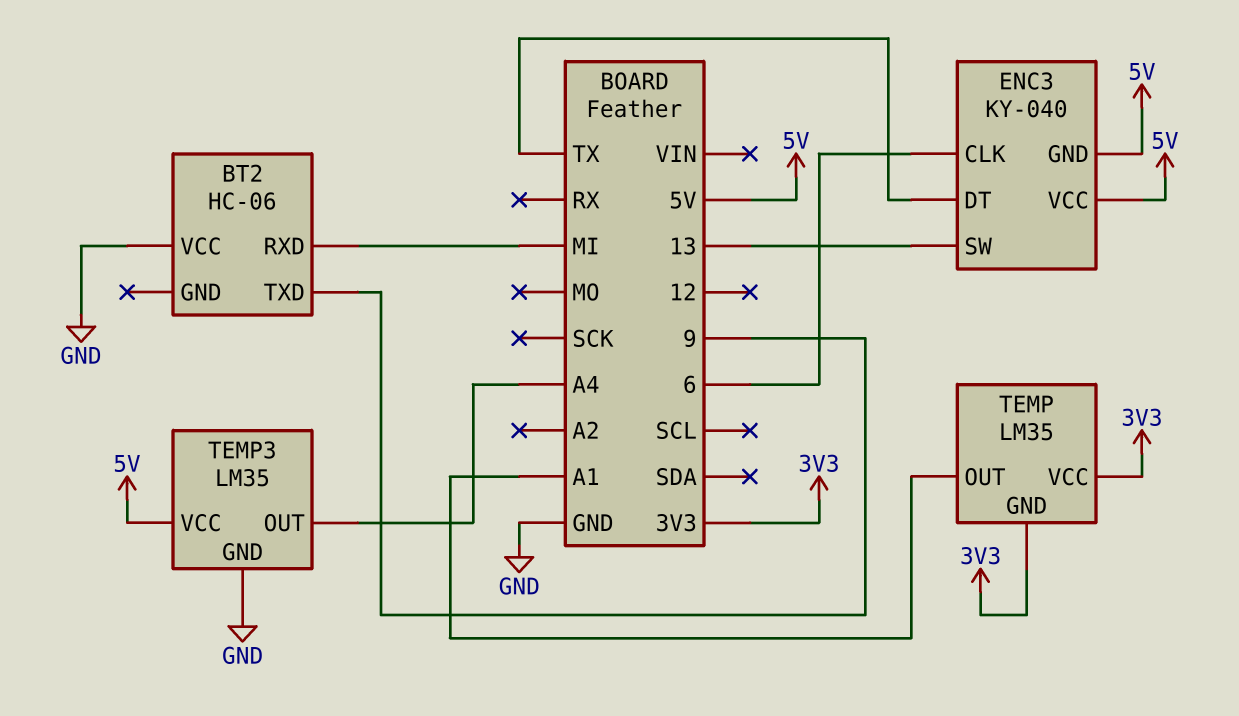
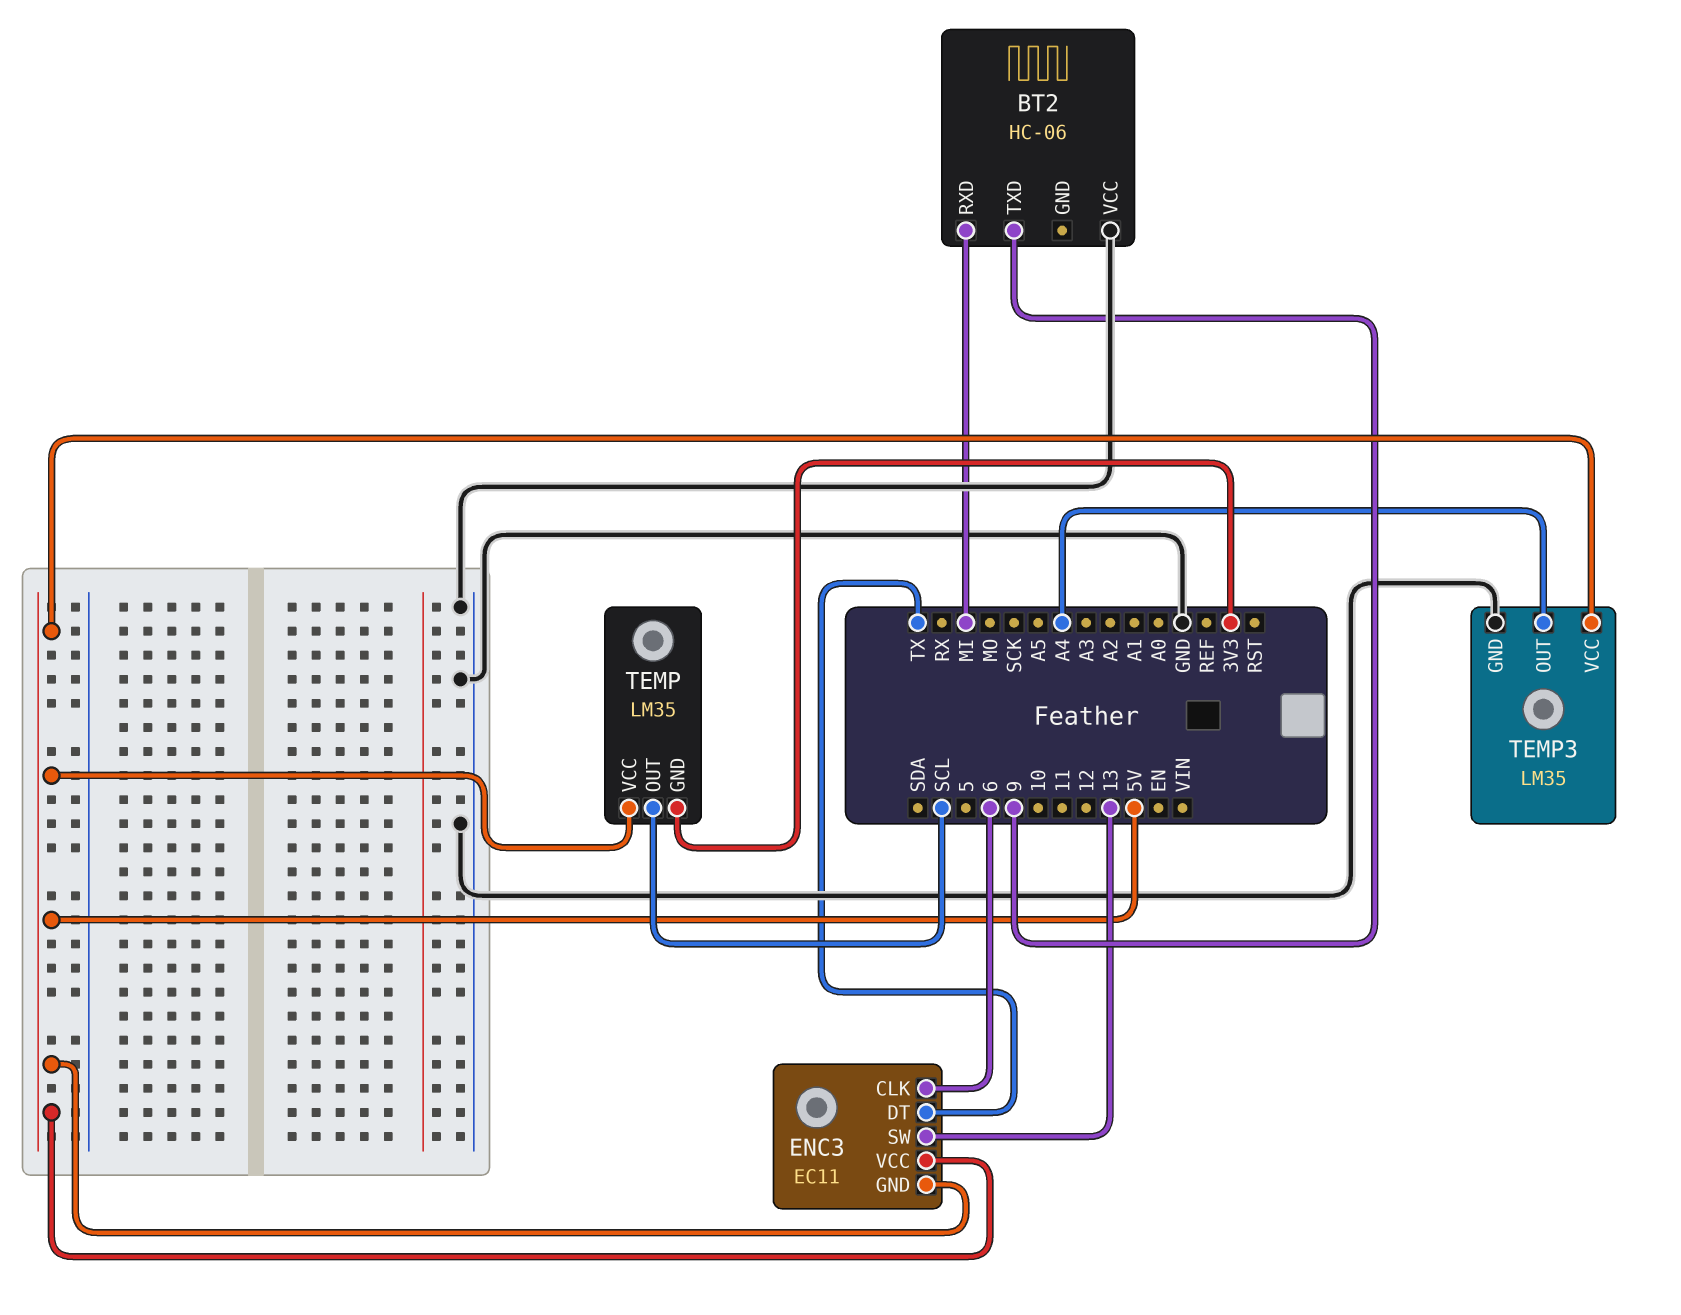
ENC3: KY-040 -> EC11
TEMP pin OUT: A1 -> SCL
TEMP pin VCC: 3V3 -> 5V

